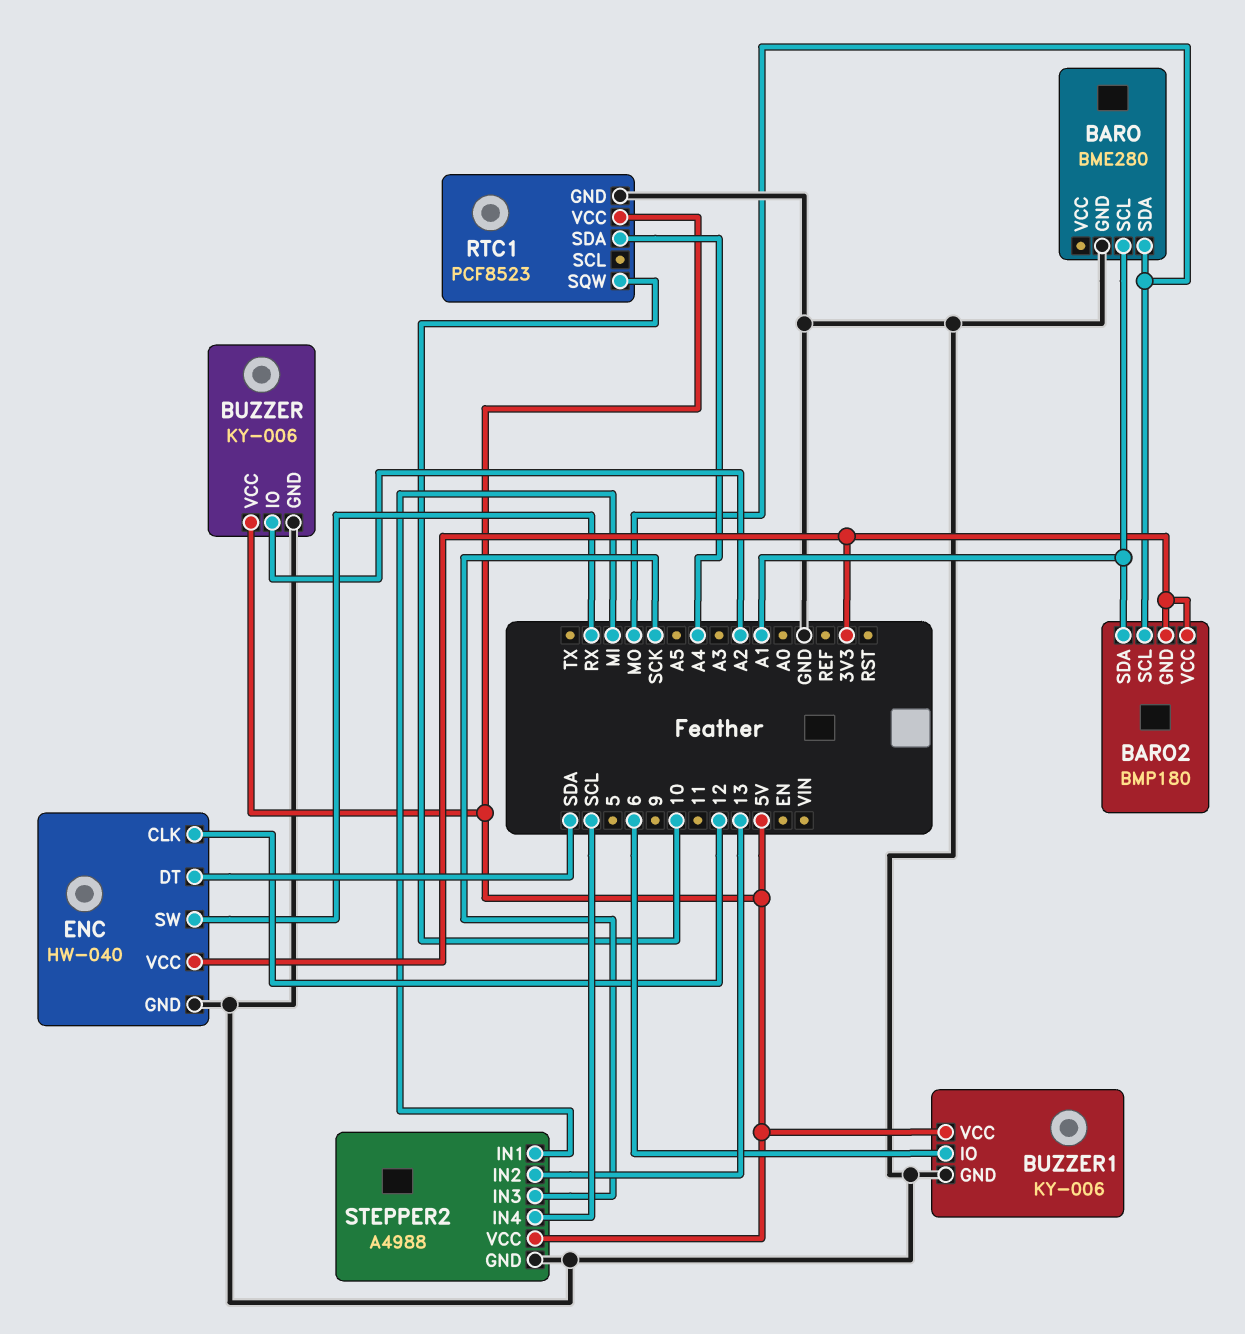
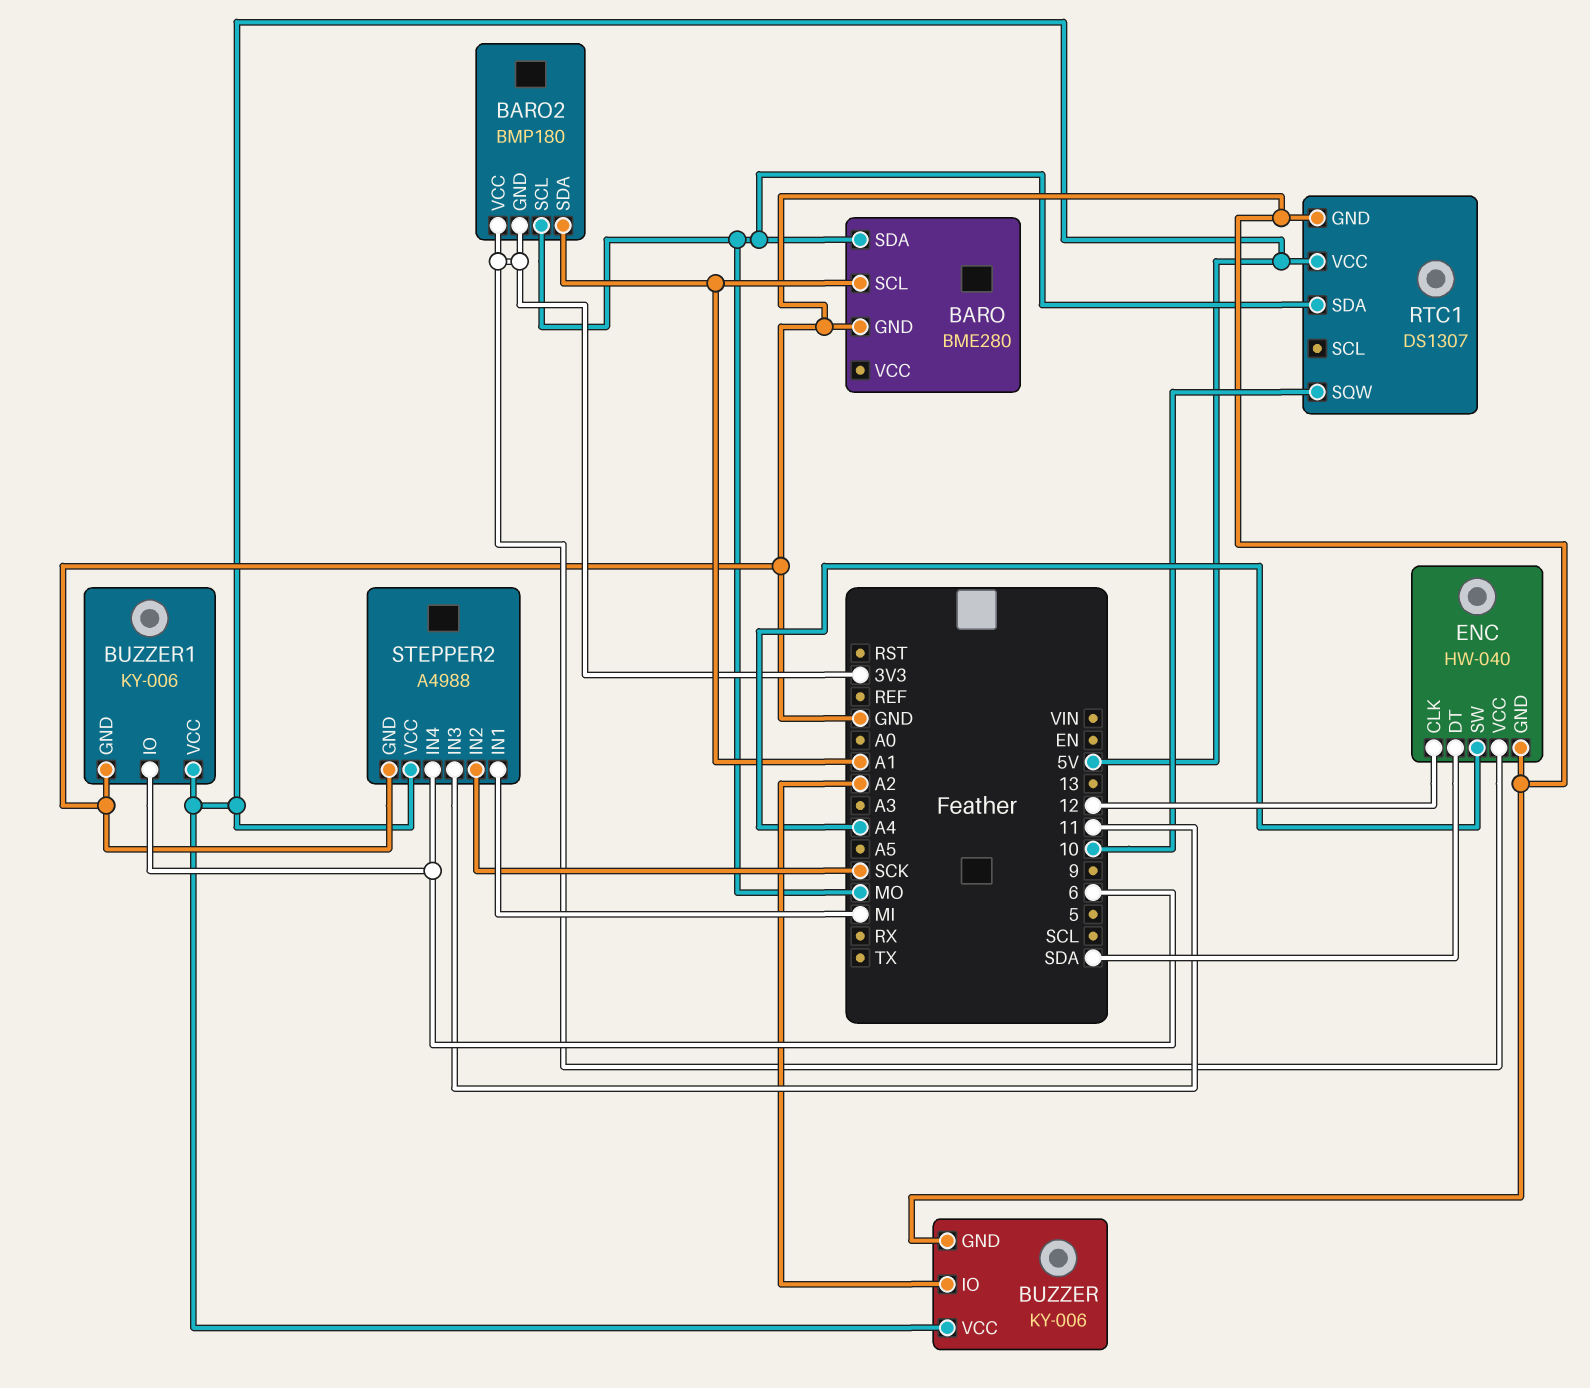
ENC pin SW: RX -> A4
RTC1: PCF8523 -> DS1307
RTC1 pin SDA: A4 -> MO
STEPPER2 pin IN2: 13 -> SCK
STEPPER2 pin IN3: SCK -> 11
STEPPER2 pin IN4: SCL -> 6

